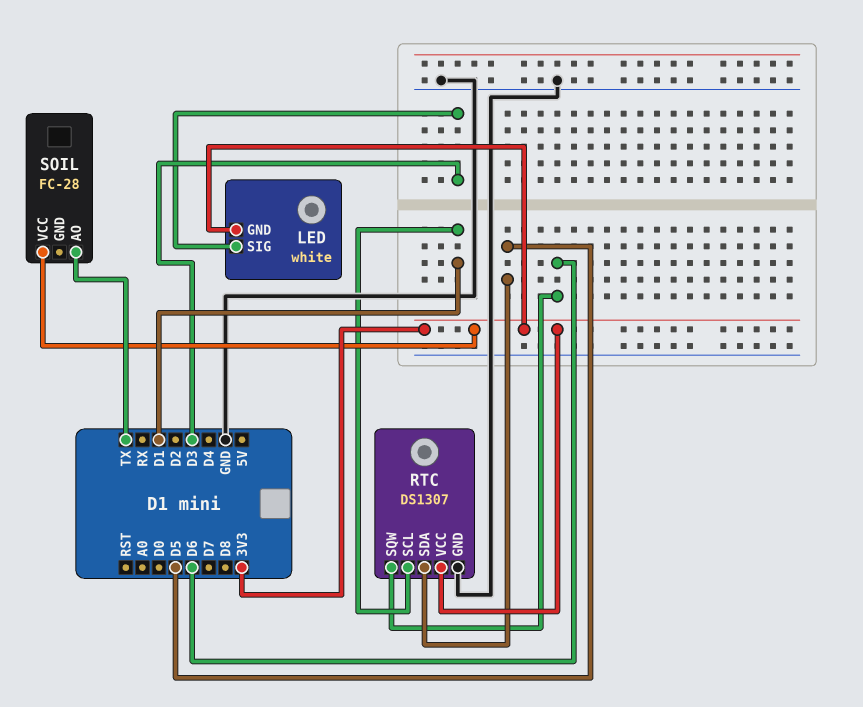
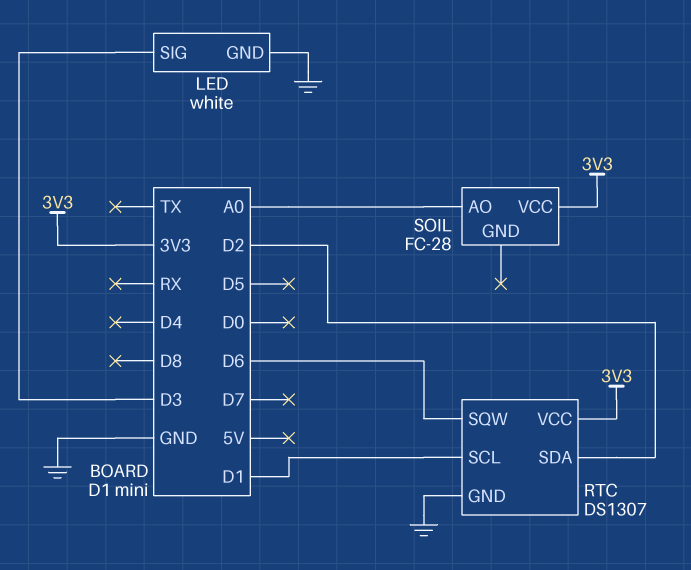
LED pin GND: 3V3 -> GND
RTC pin SDA: D5 -> D2
SOIL pin AO: TX -> A0

